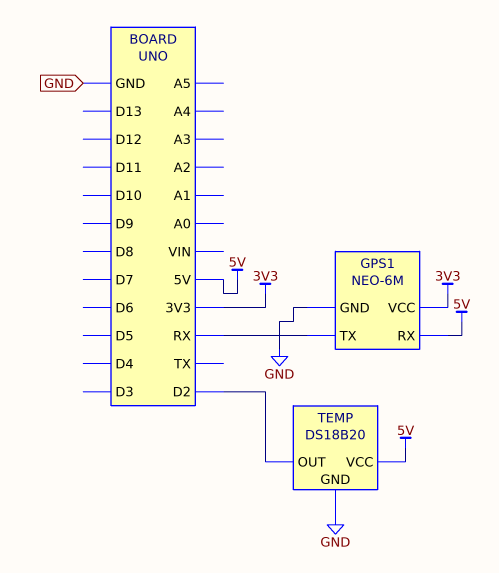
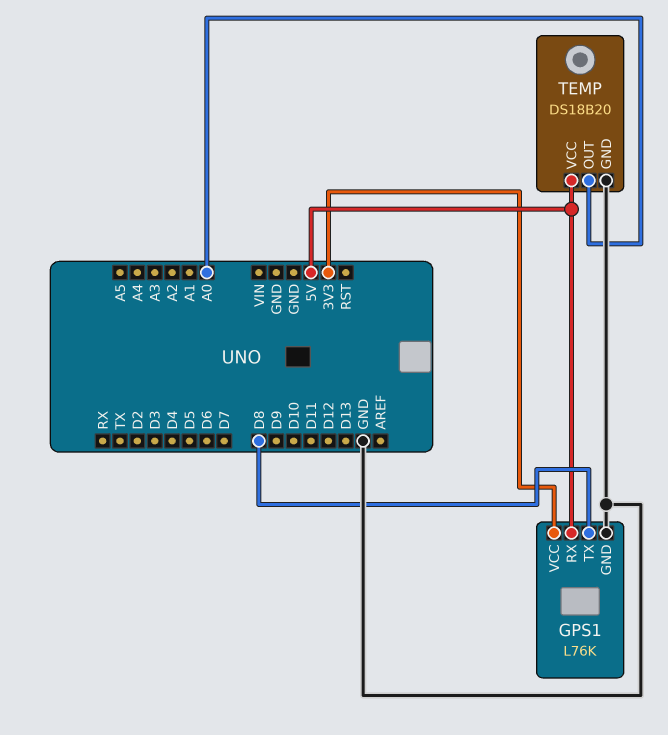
GPS1: NEO-6M -> L76K
GPS1 pin TX: RX -> D8
TEMP pin OUT: D2 -> A0

